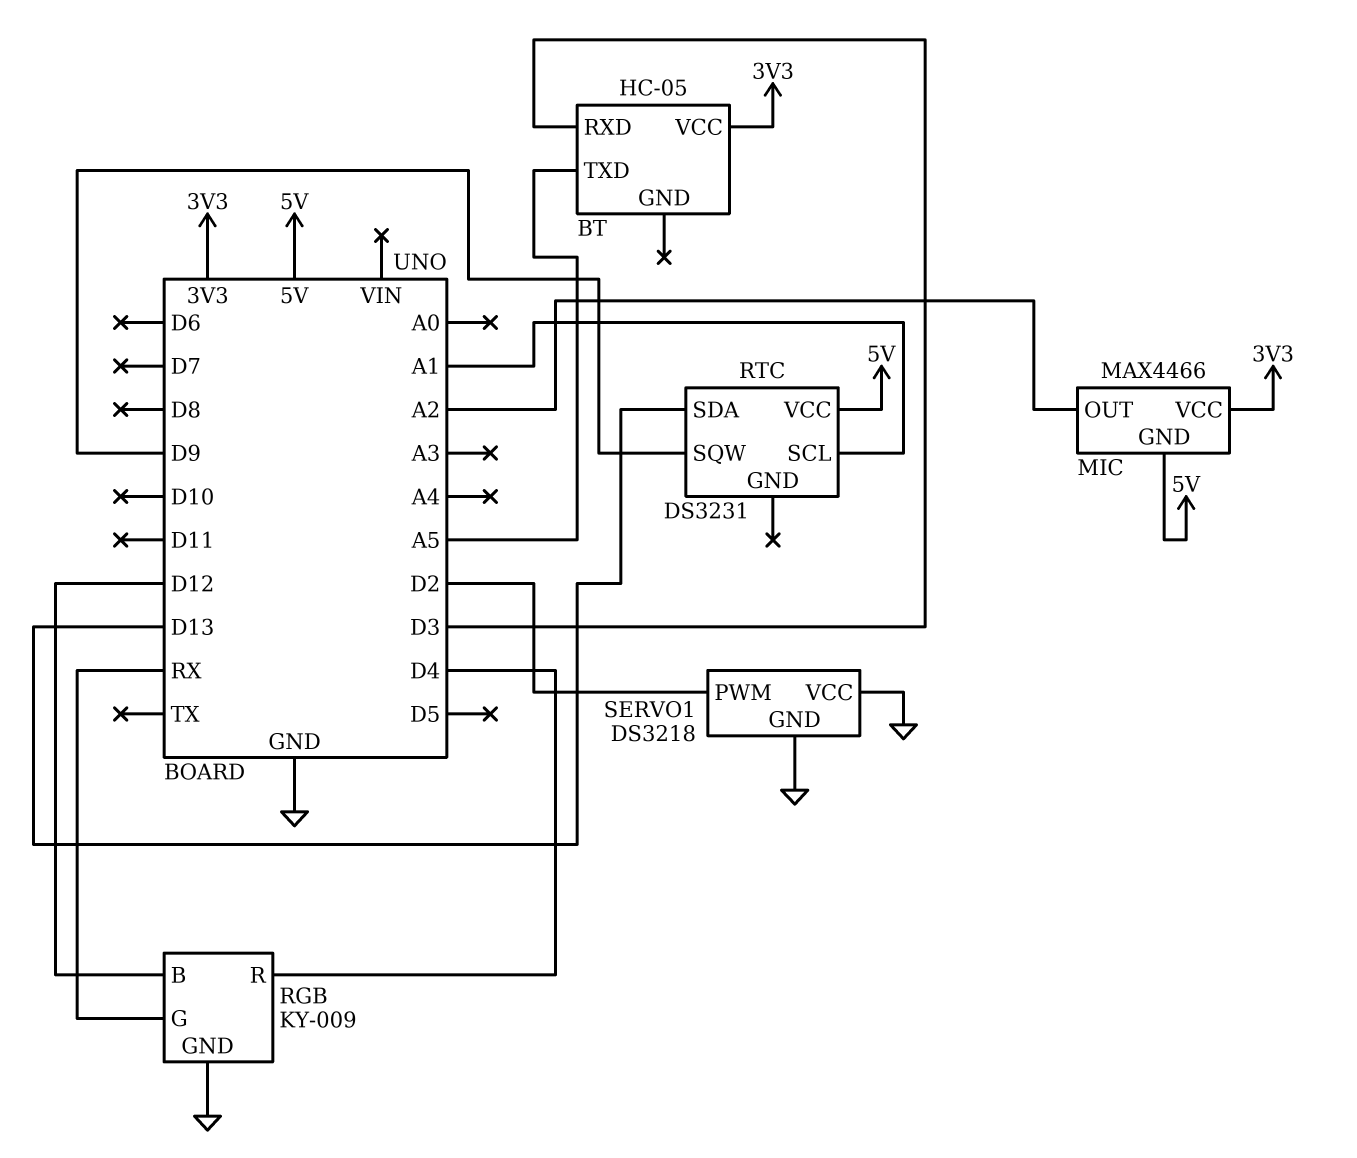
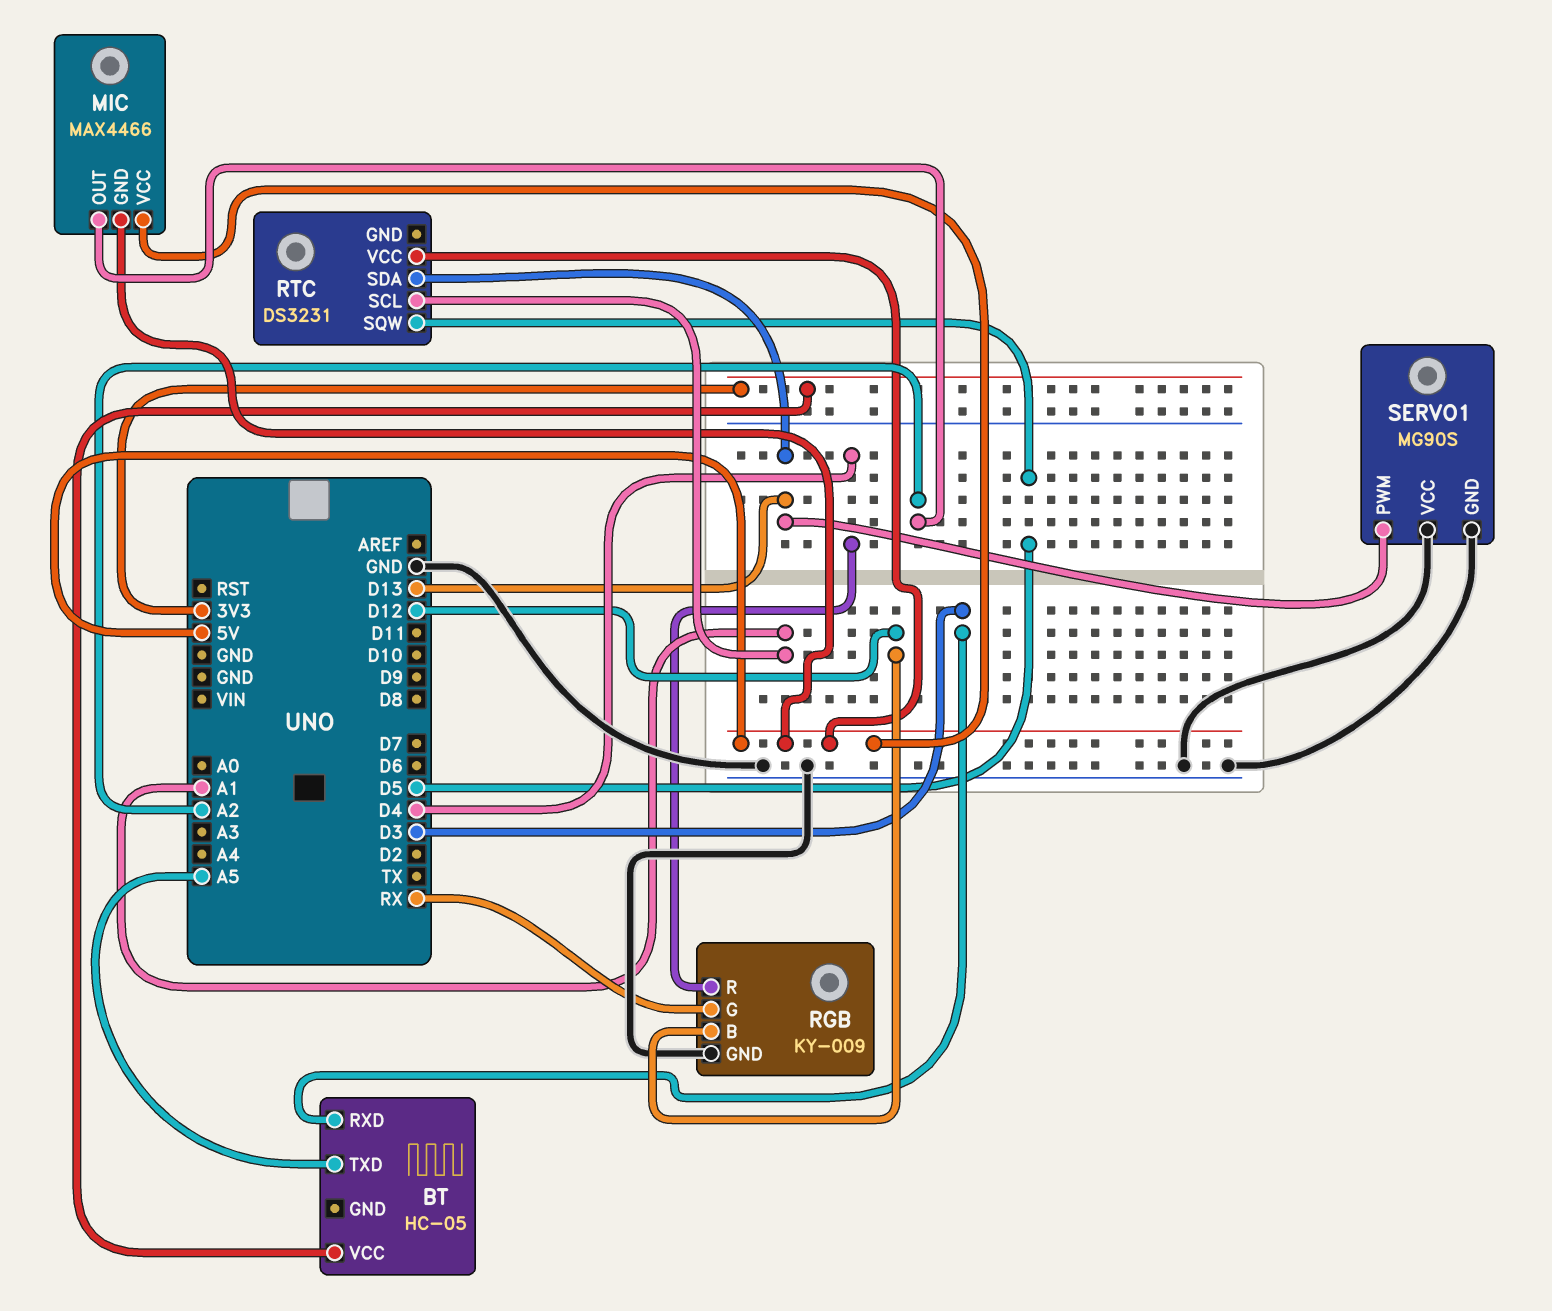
MIC pin VCC: 3V3 -> 5V
RTC pin SQW: D9 -> D5
SERVO1: DS3218 -> MG90S
SERVO1 pin PWM: D2 -> D13

